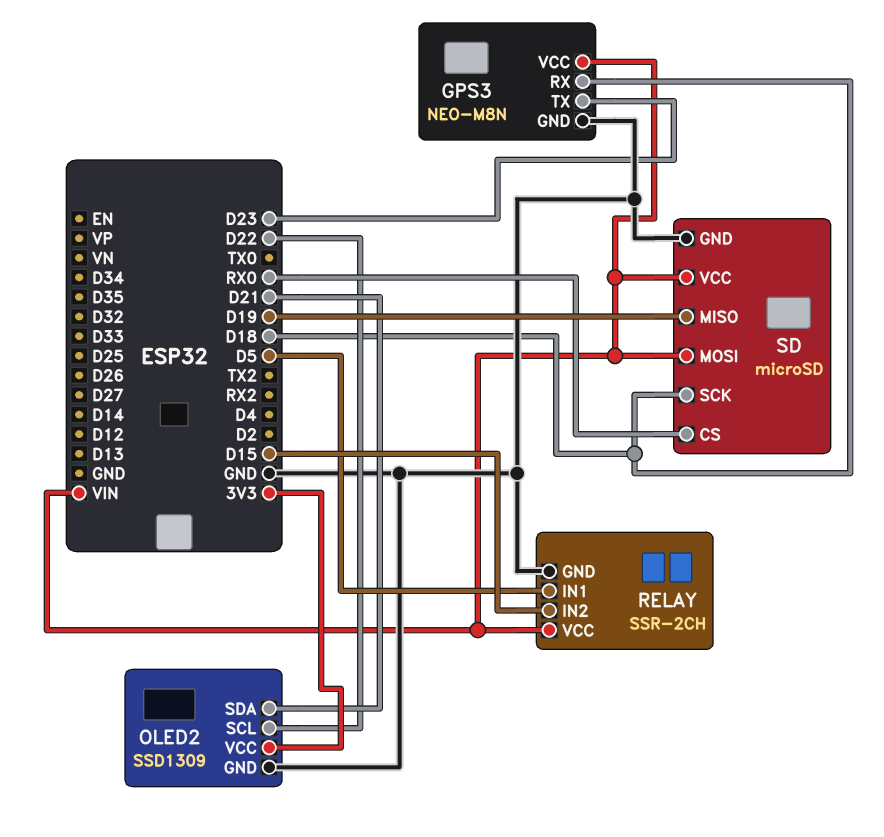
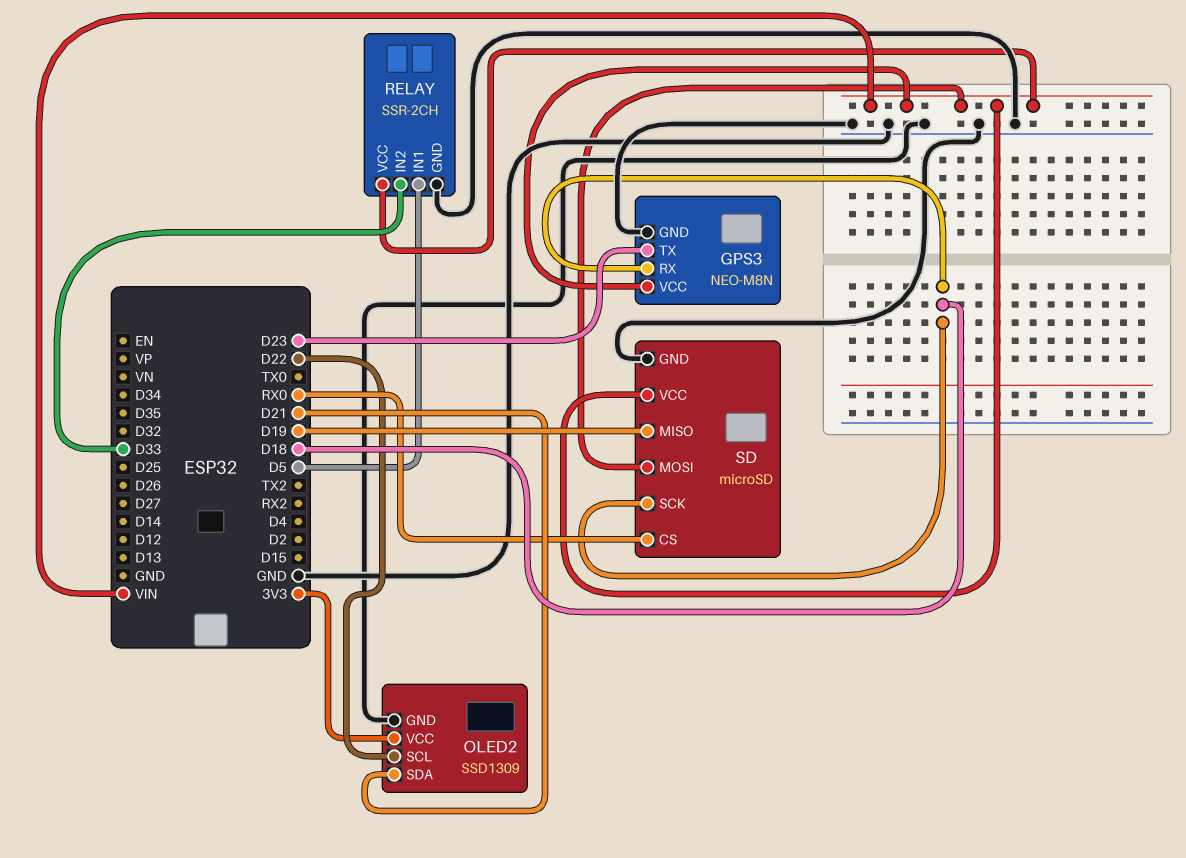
RELAY pin IN2: D15 -> D33

